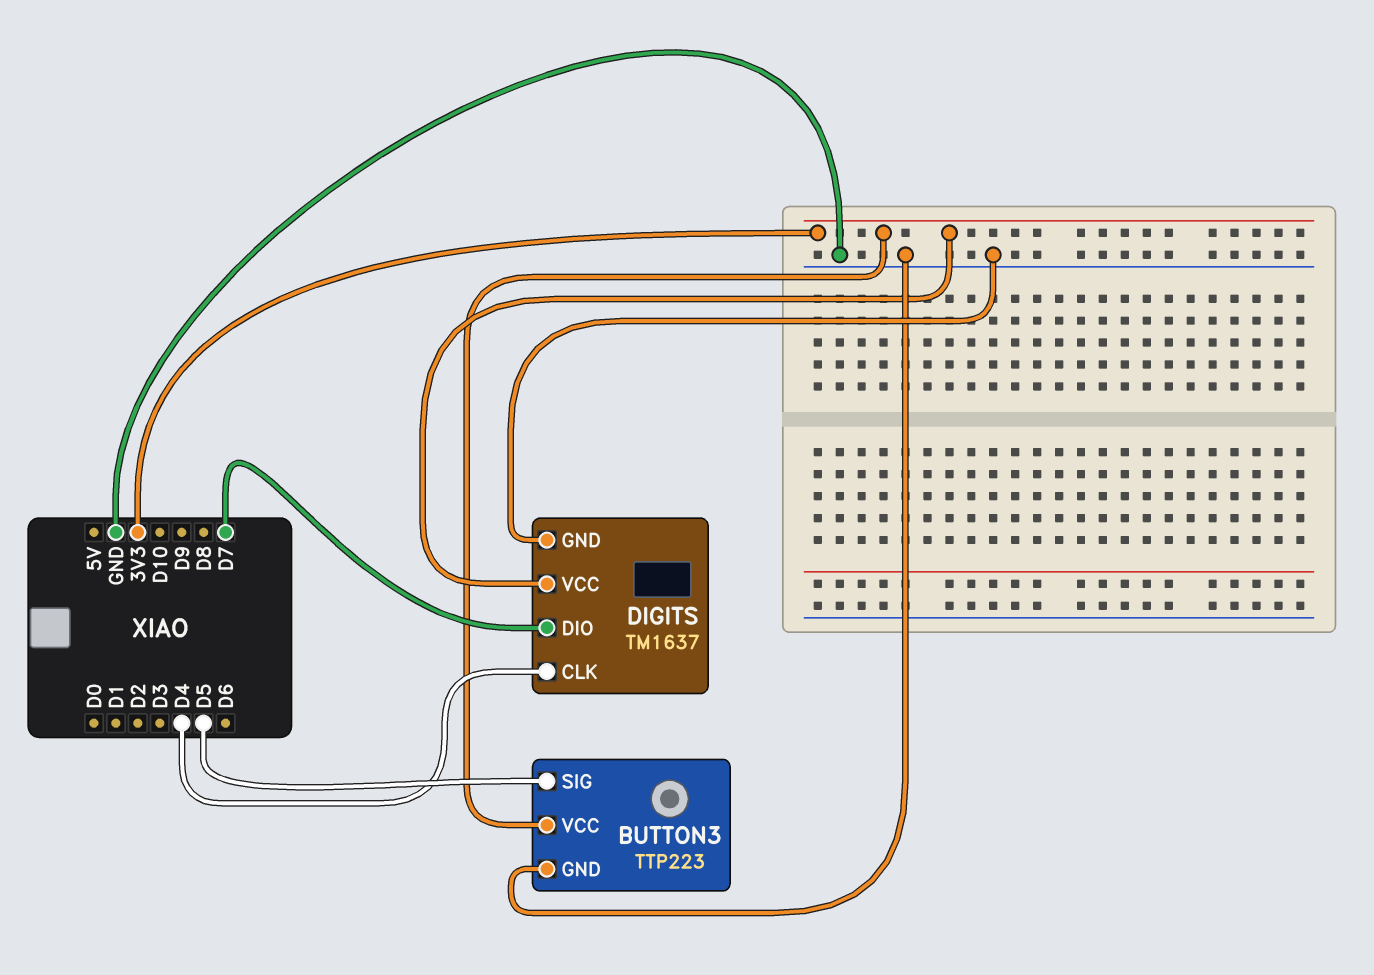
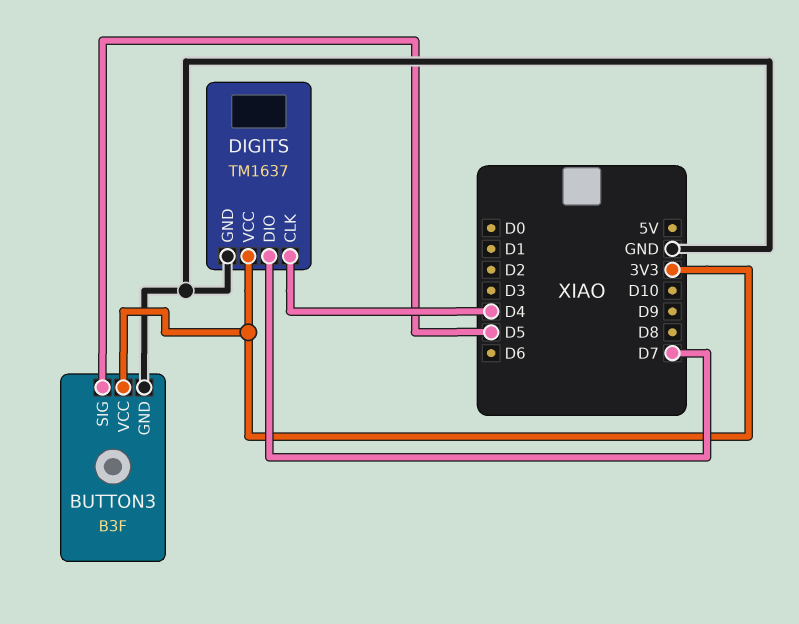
BUTTON3: TTP223 -> B3F

